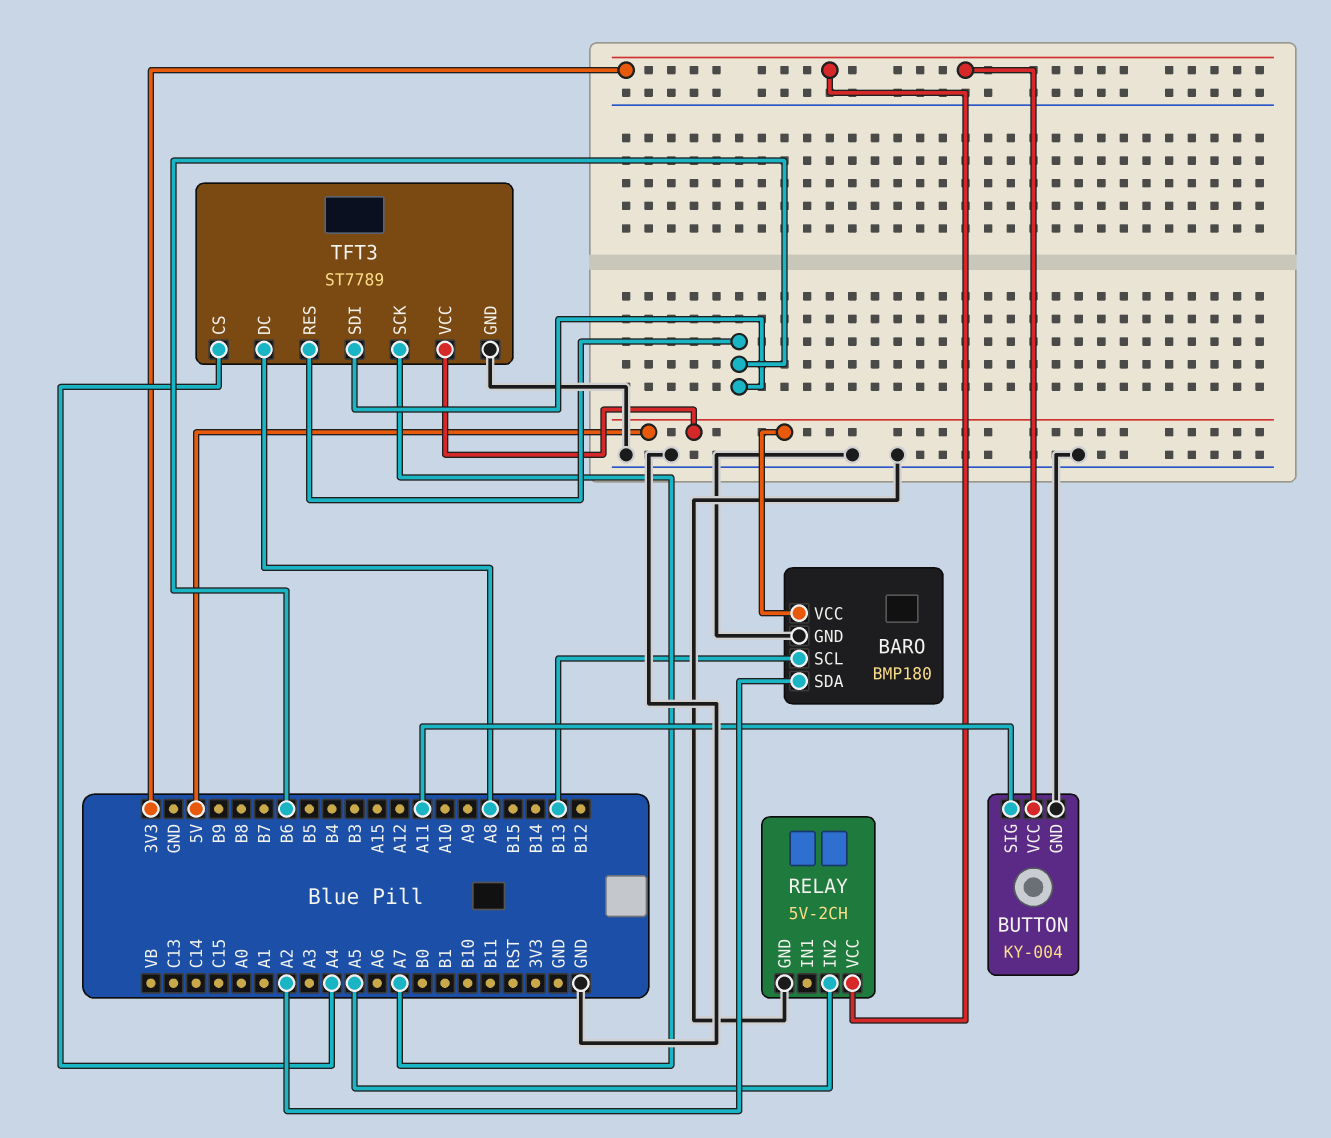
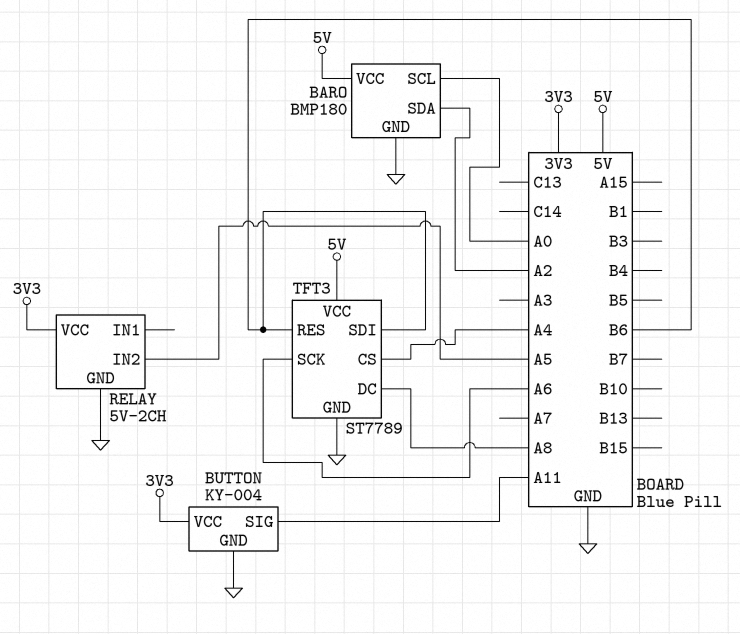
BARO pin SCL: B13 -> A0
TFT3 pin SCK: A7 -> A6

